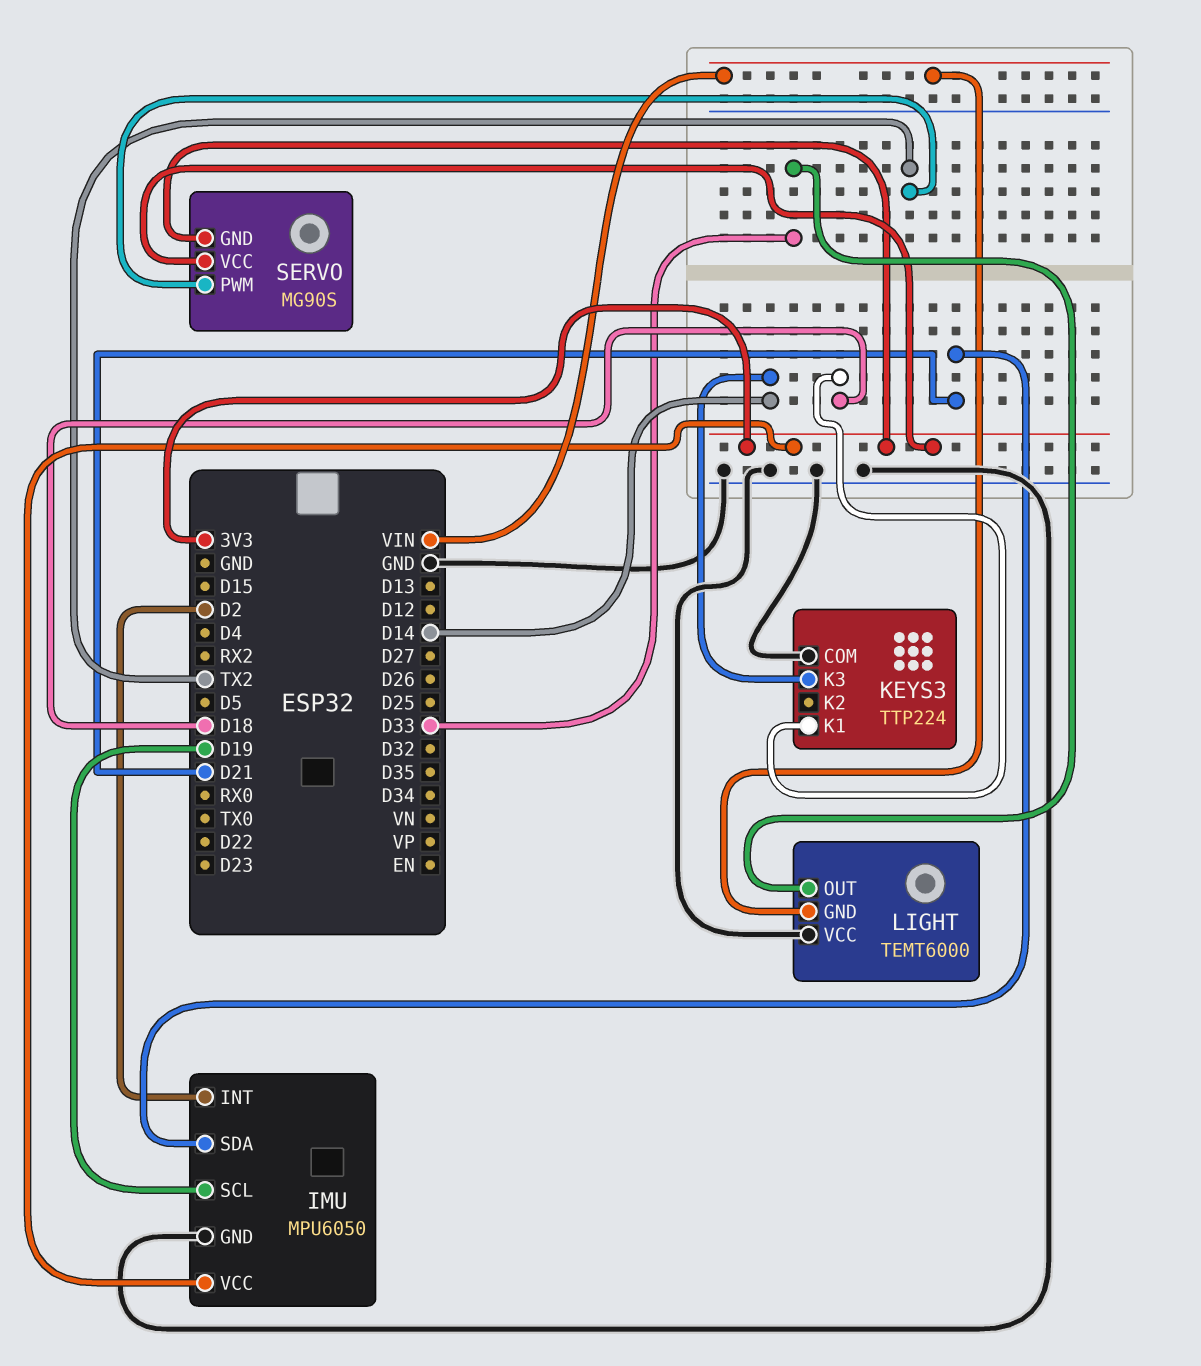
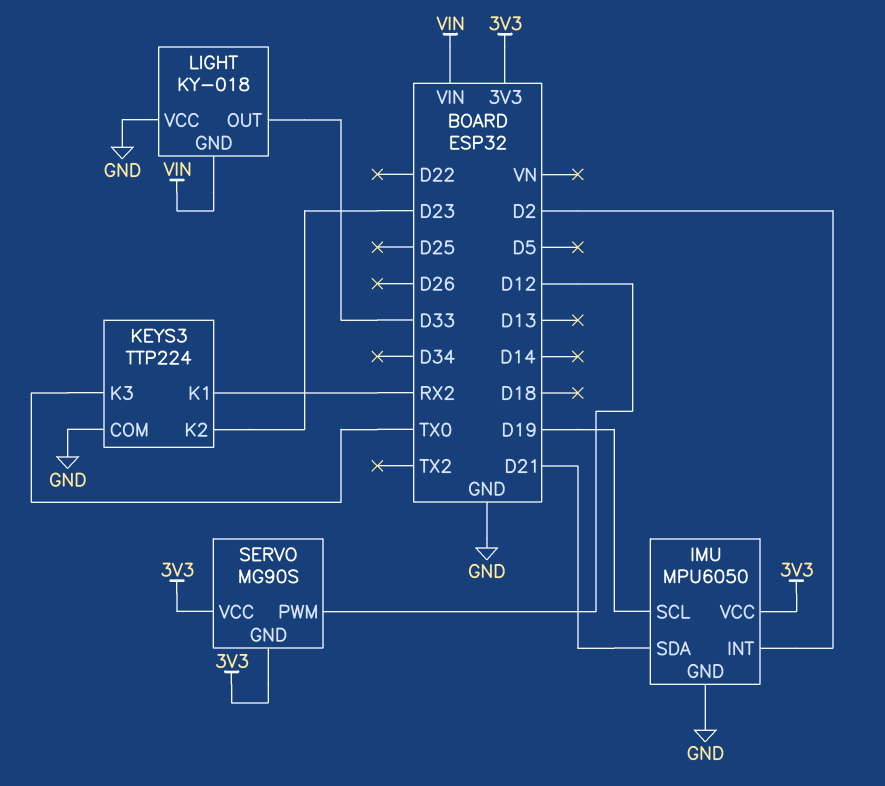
KEYS3 pin K1: D18 -> RX2
KEYS3 pin K2: none -> D23
KEYS3 pin K3: D14 -> TX0
LIGHT: TEMT6000 -> KY-018
SERVO pin PWM: TX2 -> D12

